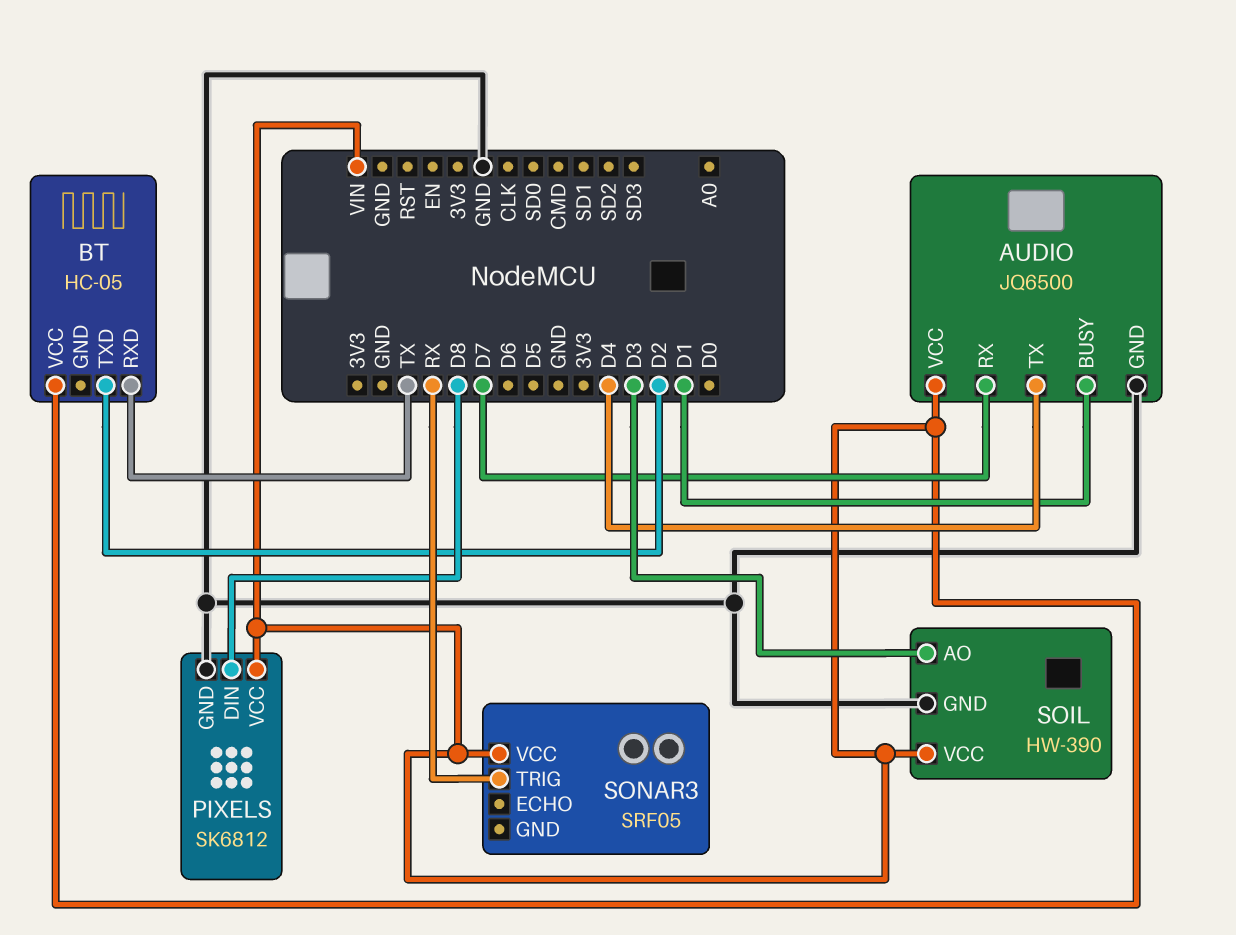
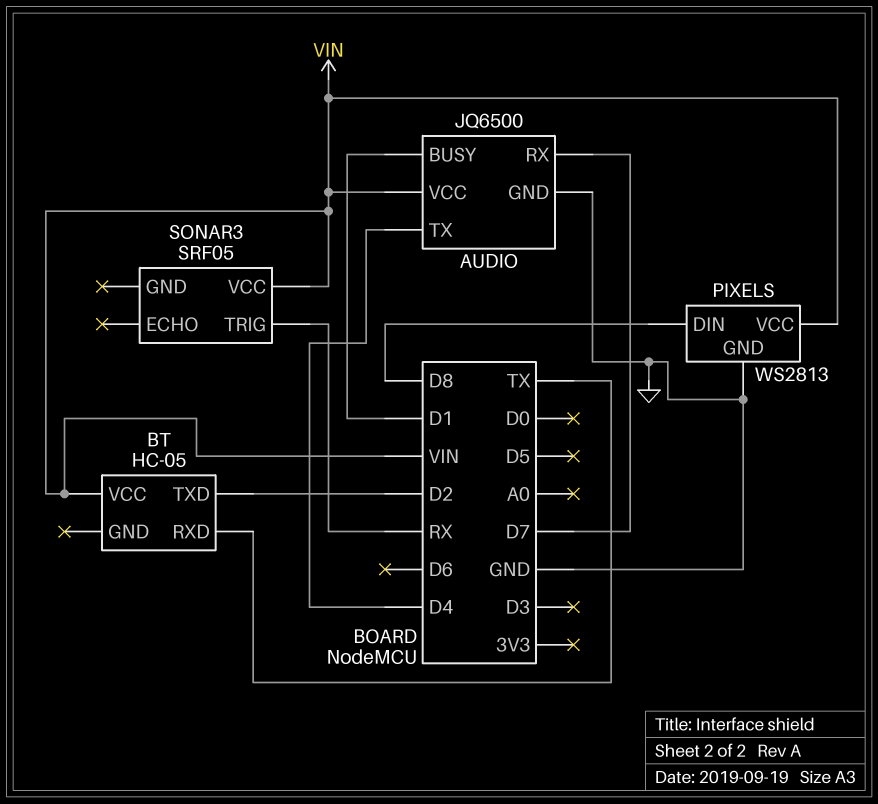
PIXELS: SK6812 -> WS2813
SOIL: HW-390 -> none
SOIL pin AO: D3 -> none
SOIL pin GND: GND -> none
SOIL pin VCC: VIN -> none

